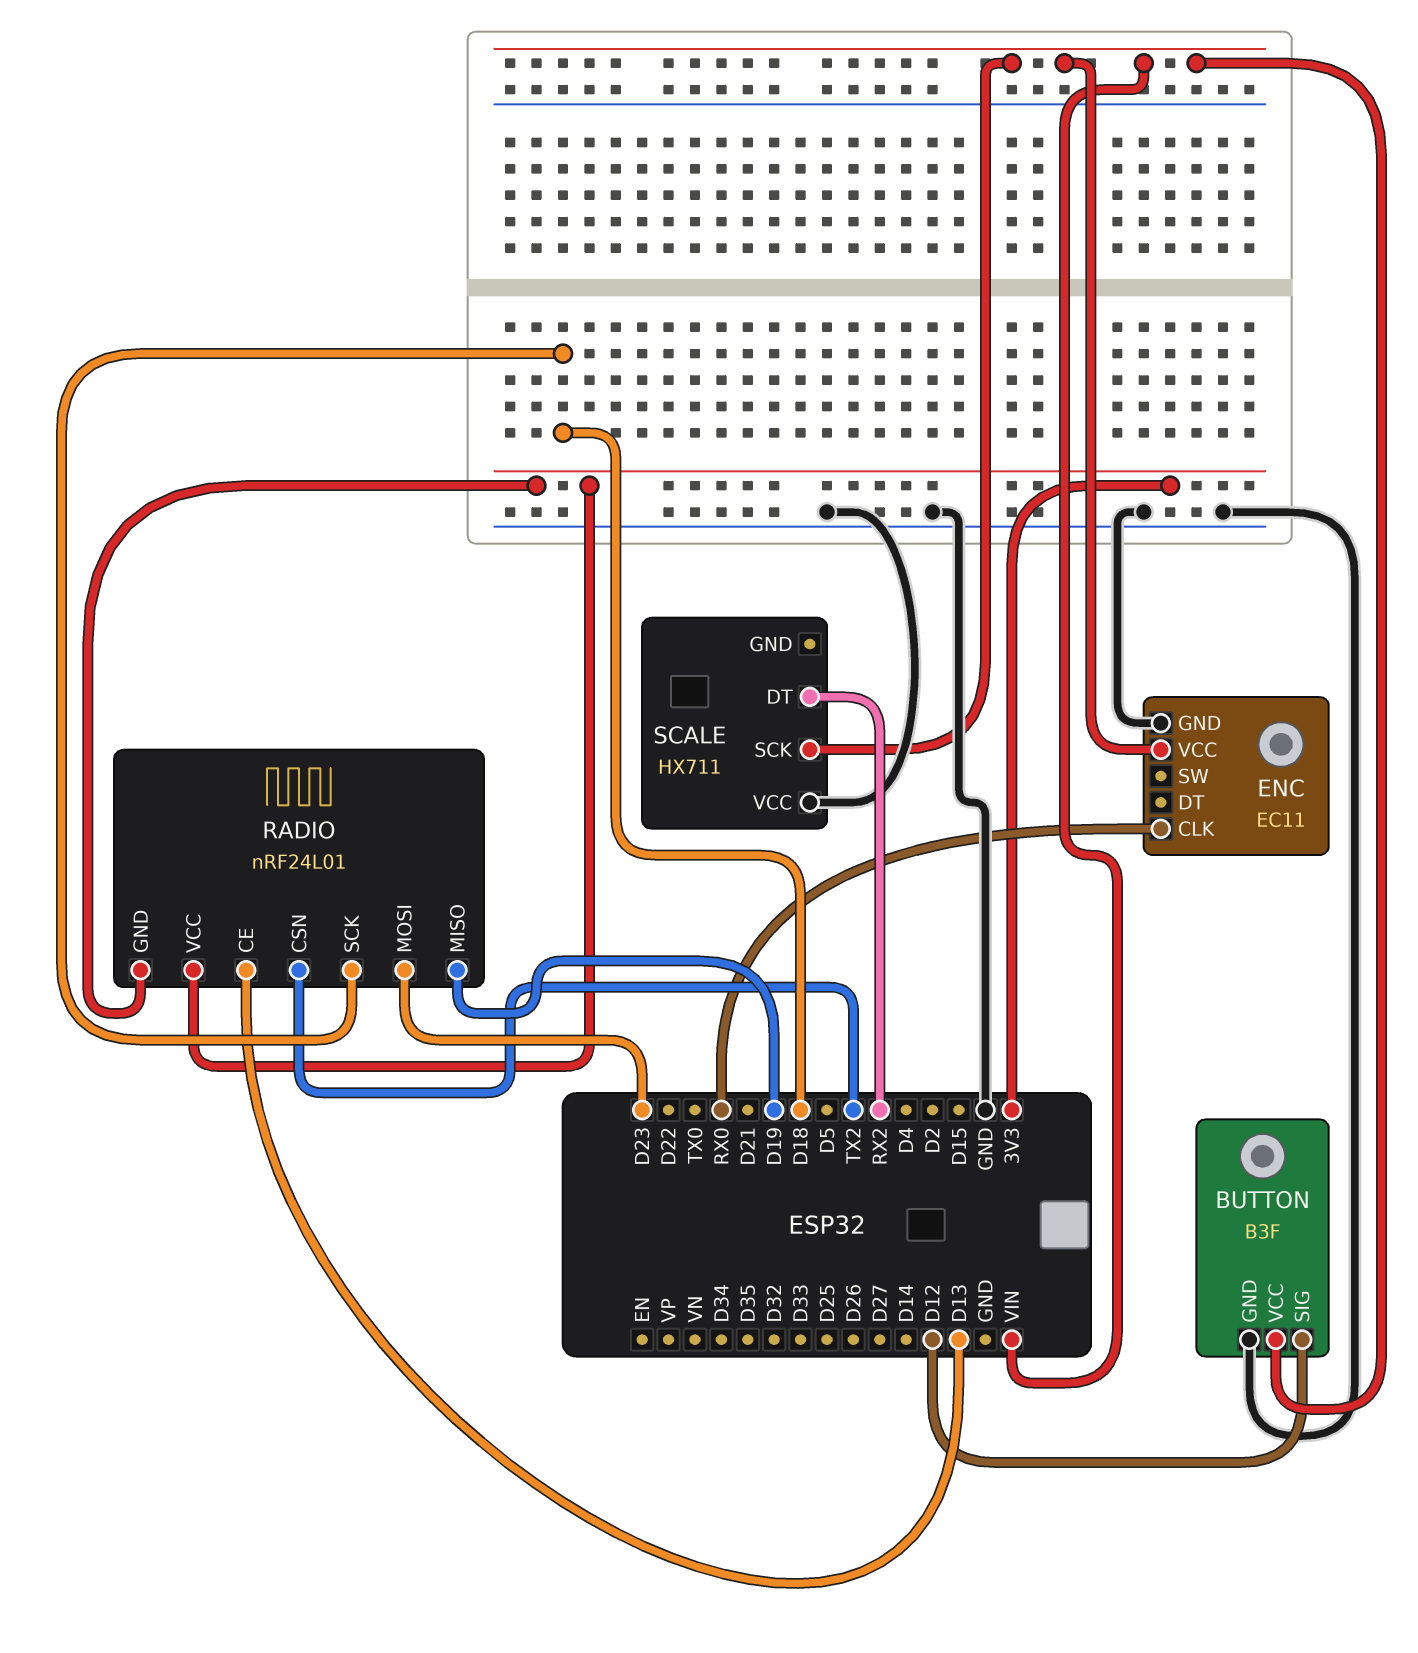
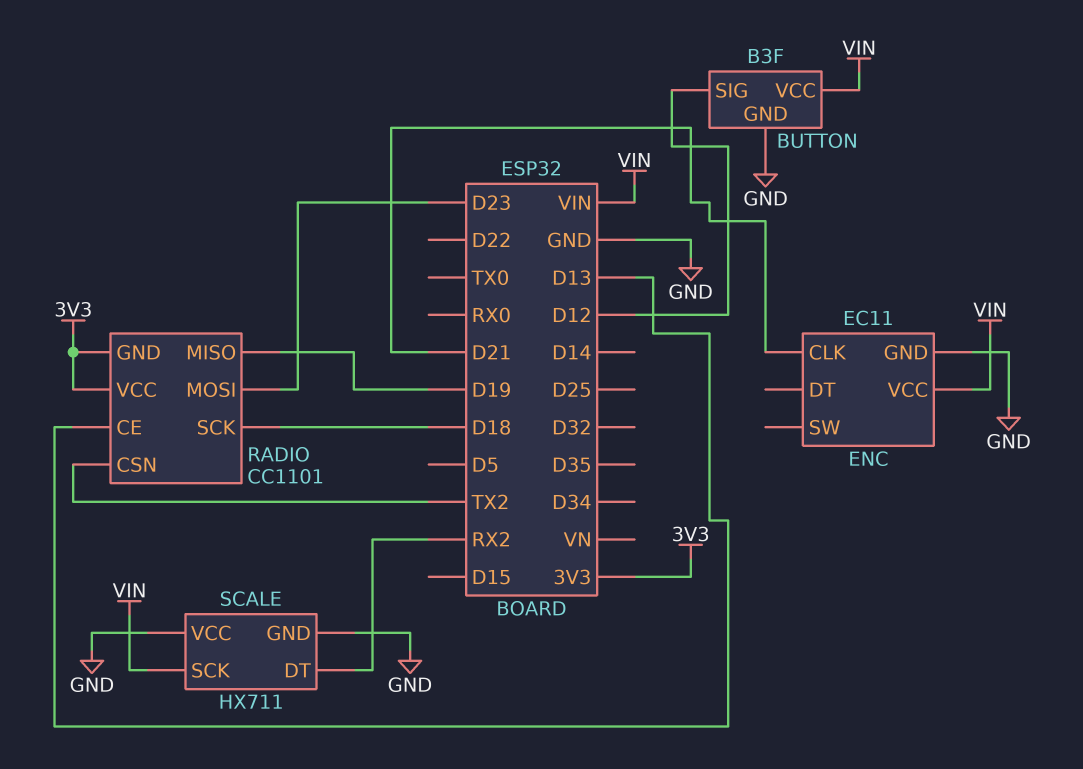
ENC pin CLK: RX0 -> D21
RADIO: nRF24L01 -> CC1101
SCALE pin GND: none -> GND

